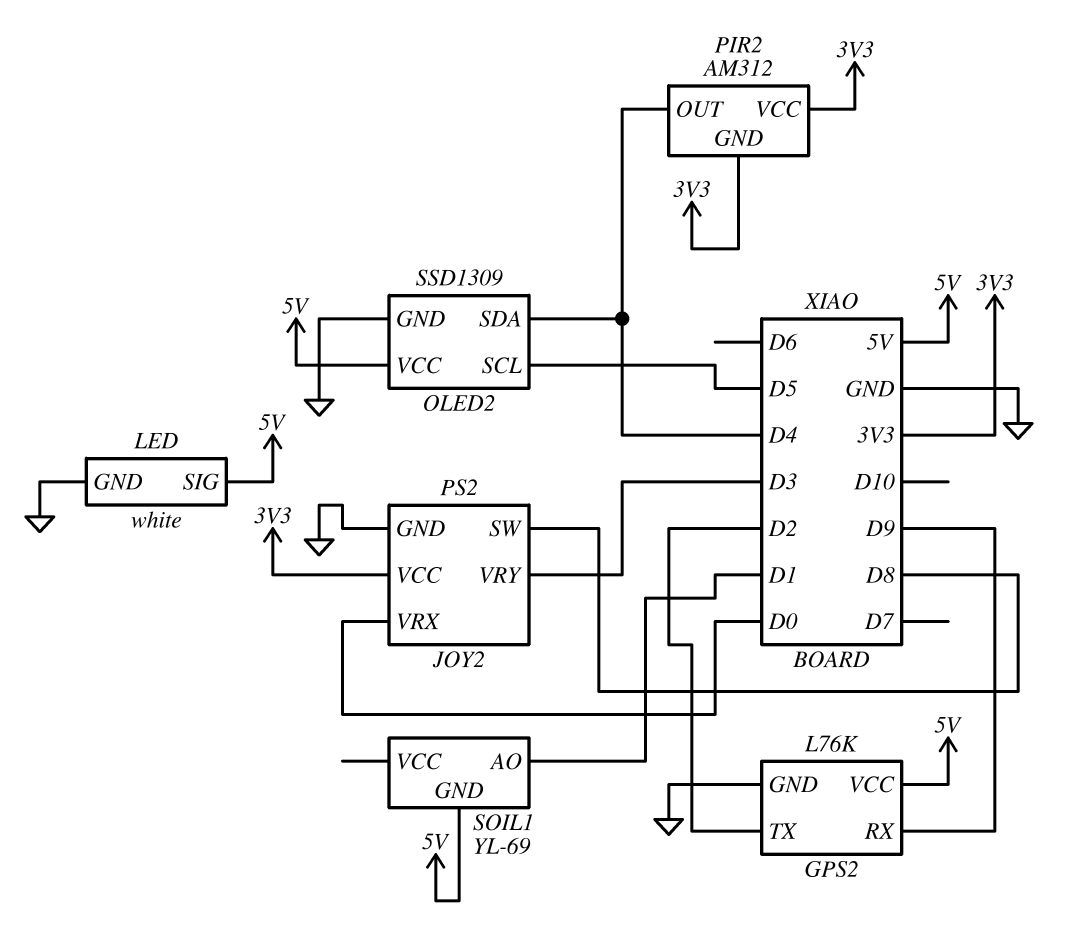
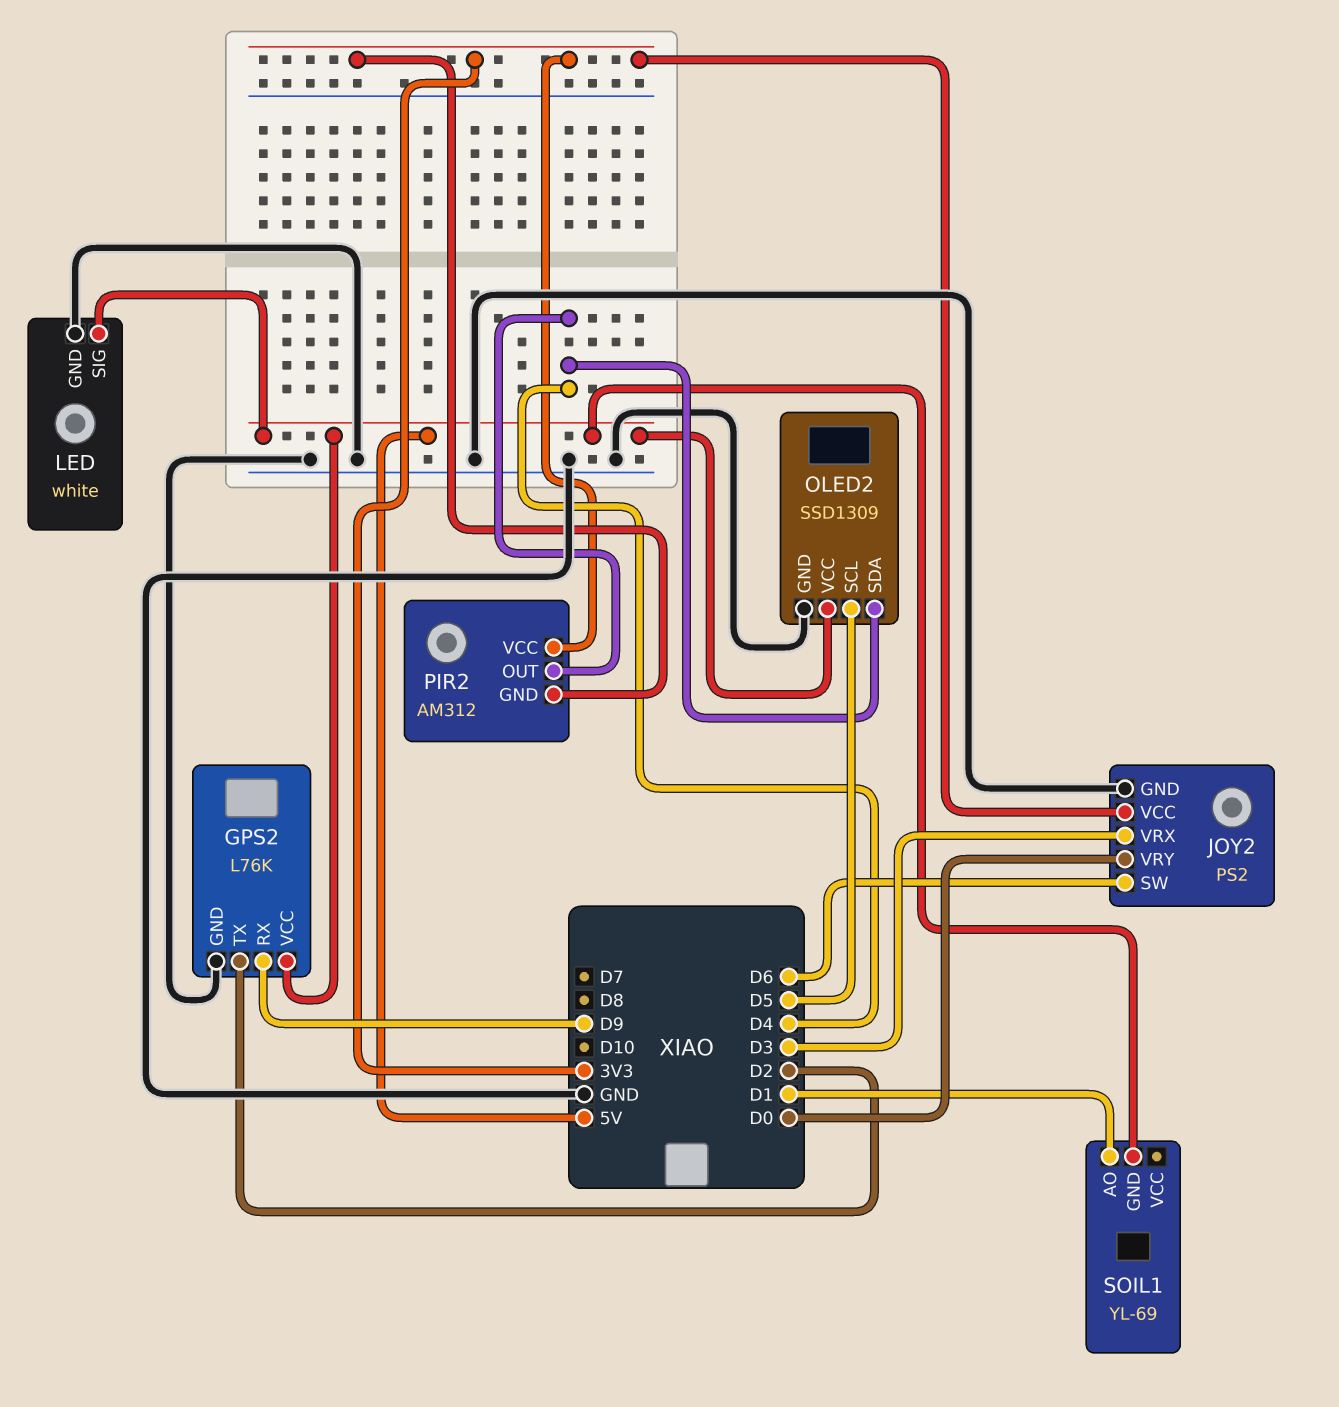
JOY2 pin SW: D8 -> D6
JOY2 pin VRX: D0 -> D3
JOY2 pin VRY: D3 -> D0

